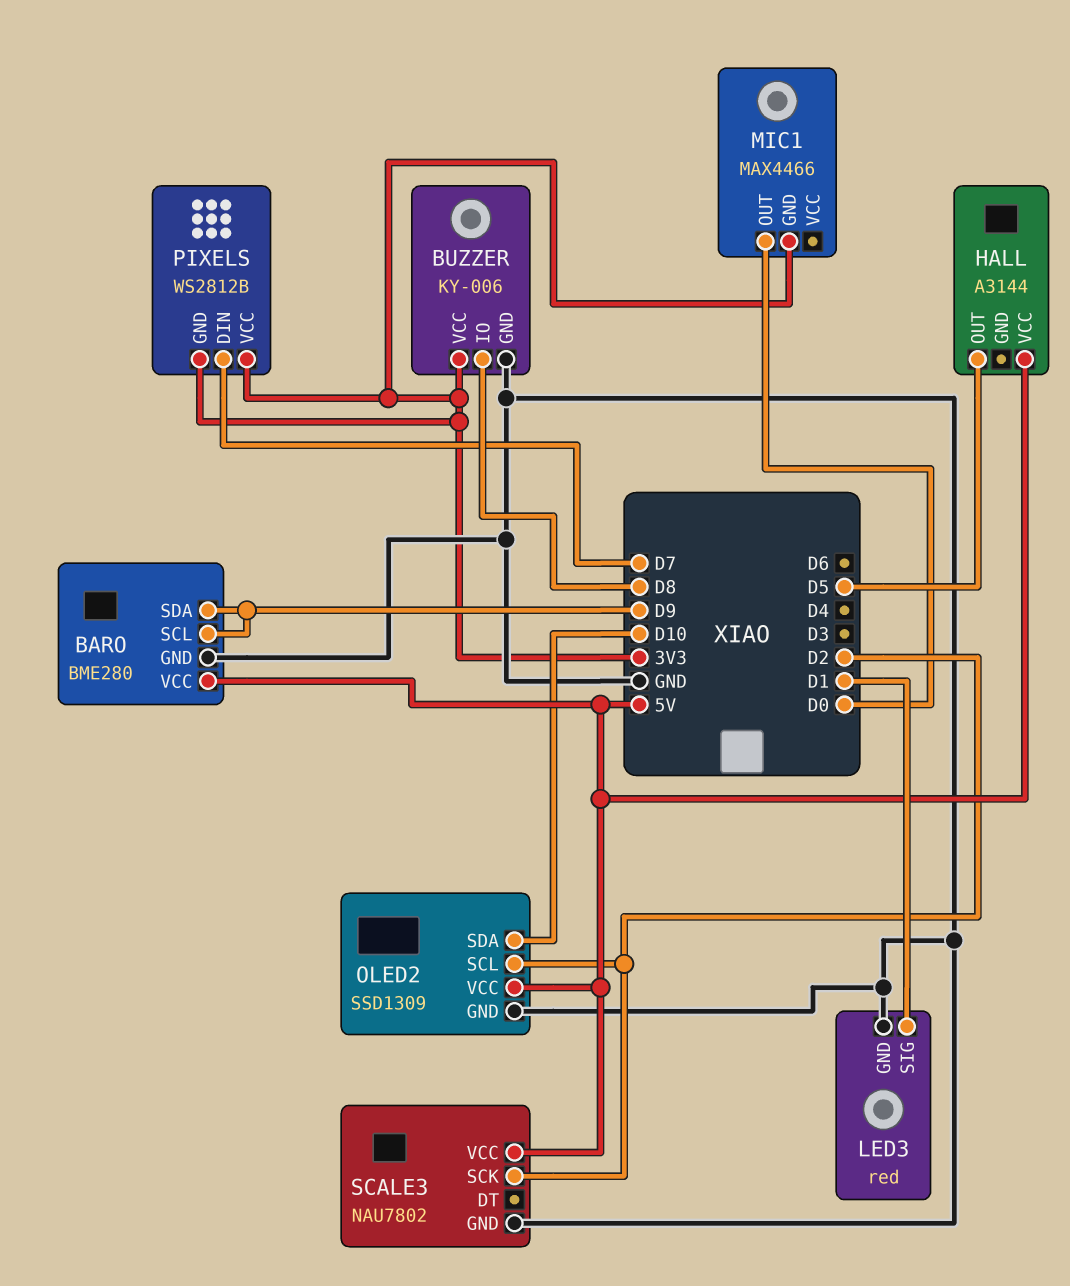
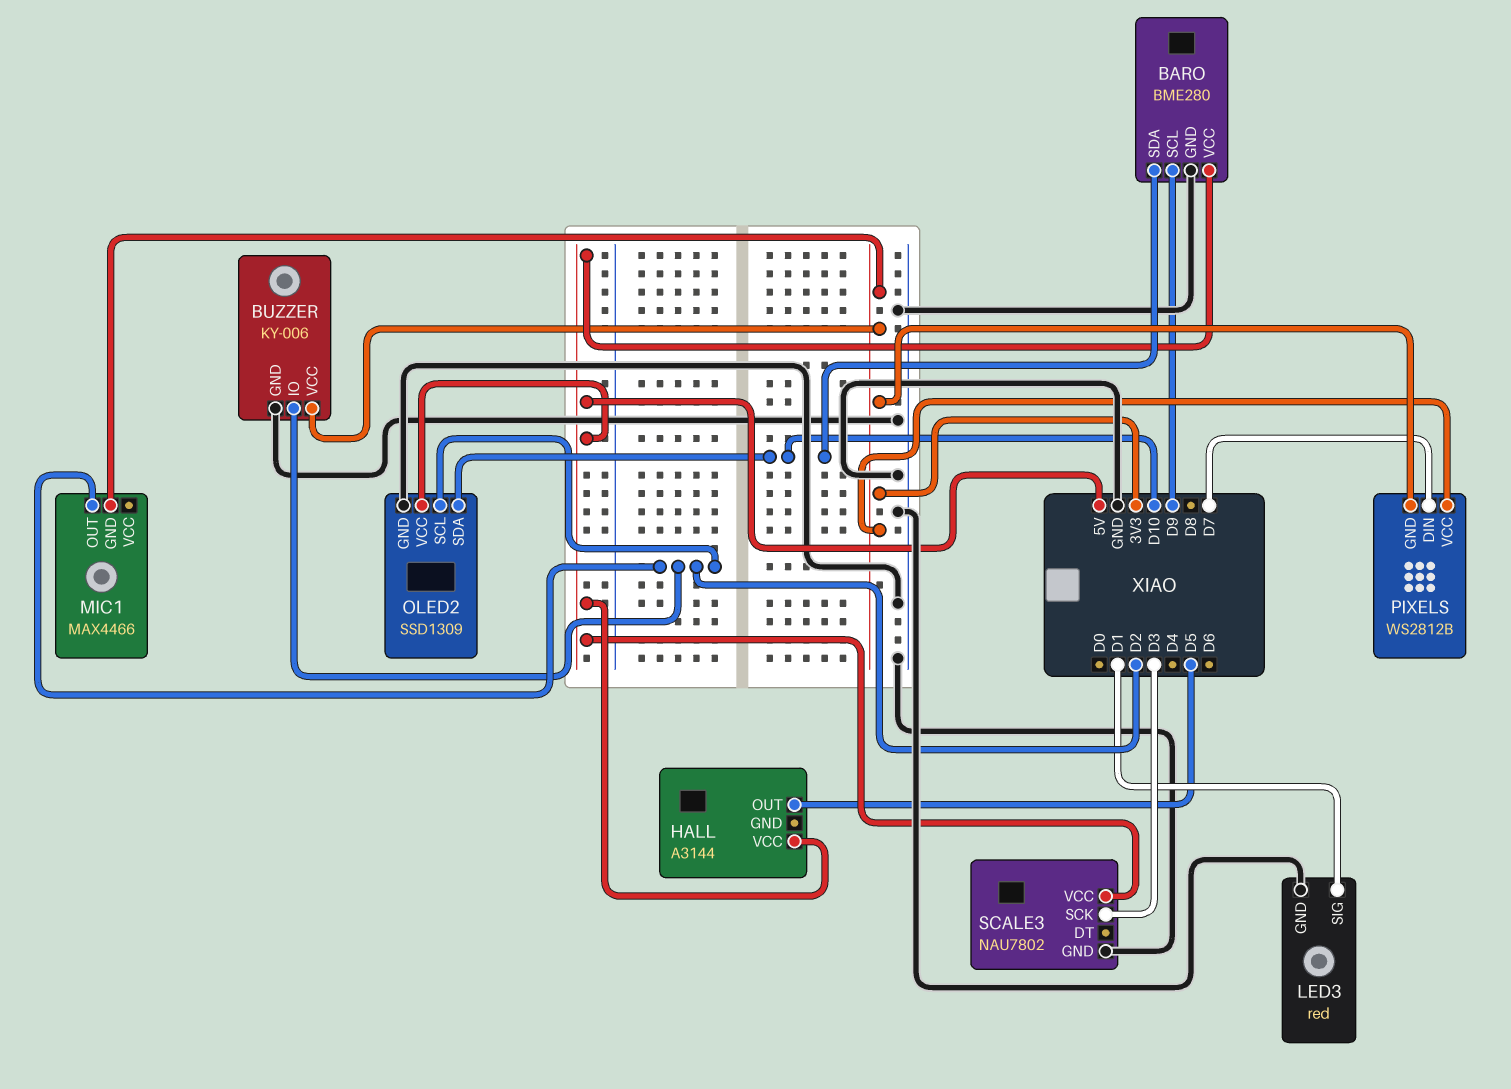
BARO pin SDA: D9 -> D10
BUZZER pin IO: D8 -> D2
MIC1 pin OUT: D0 -> D2
SCALE3 pin SCK: D2 -> D3

